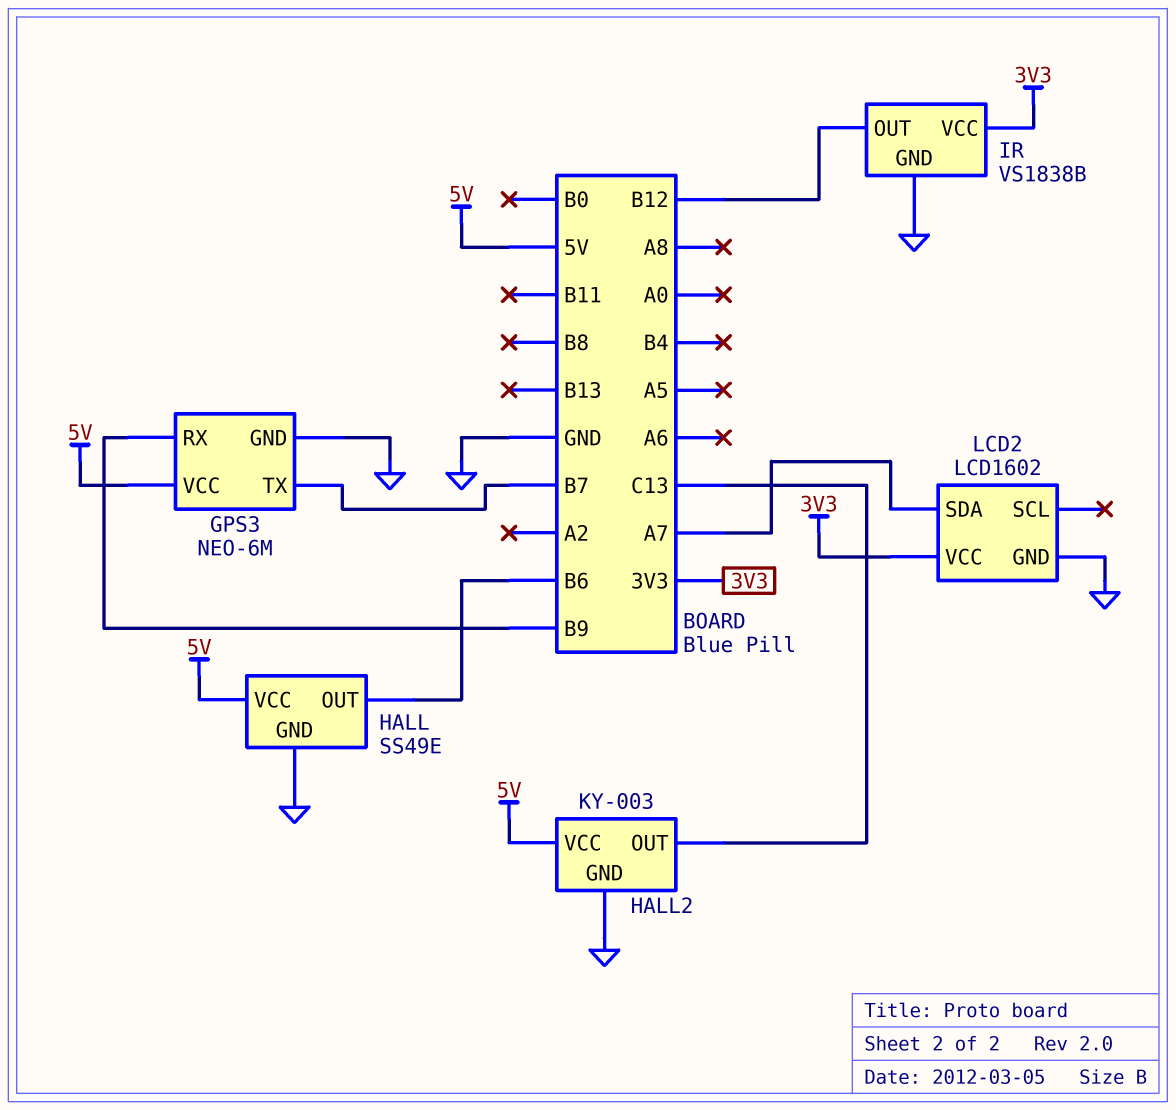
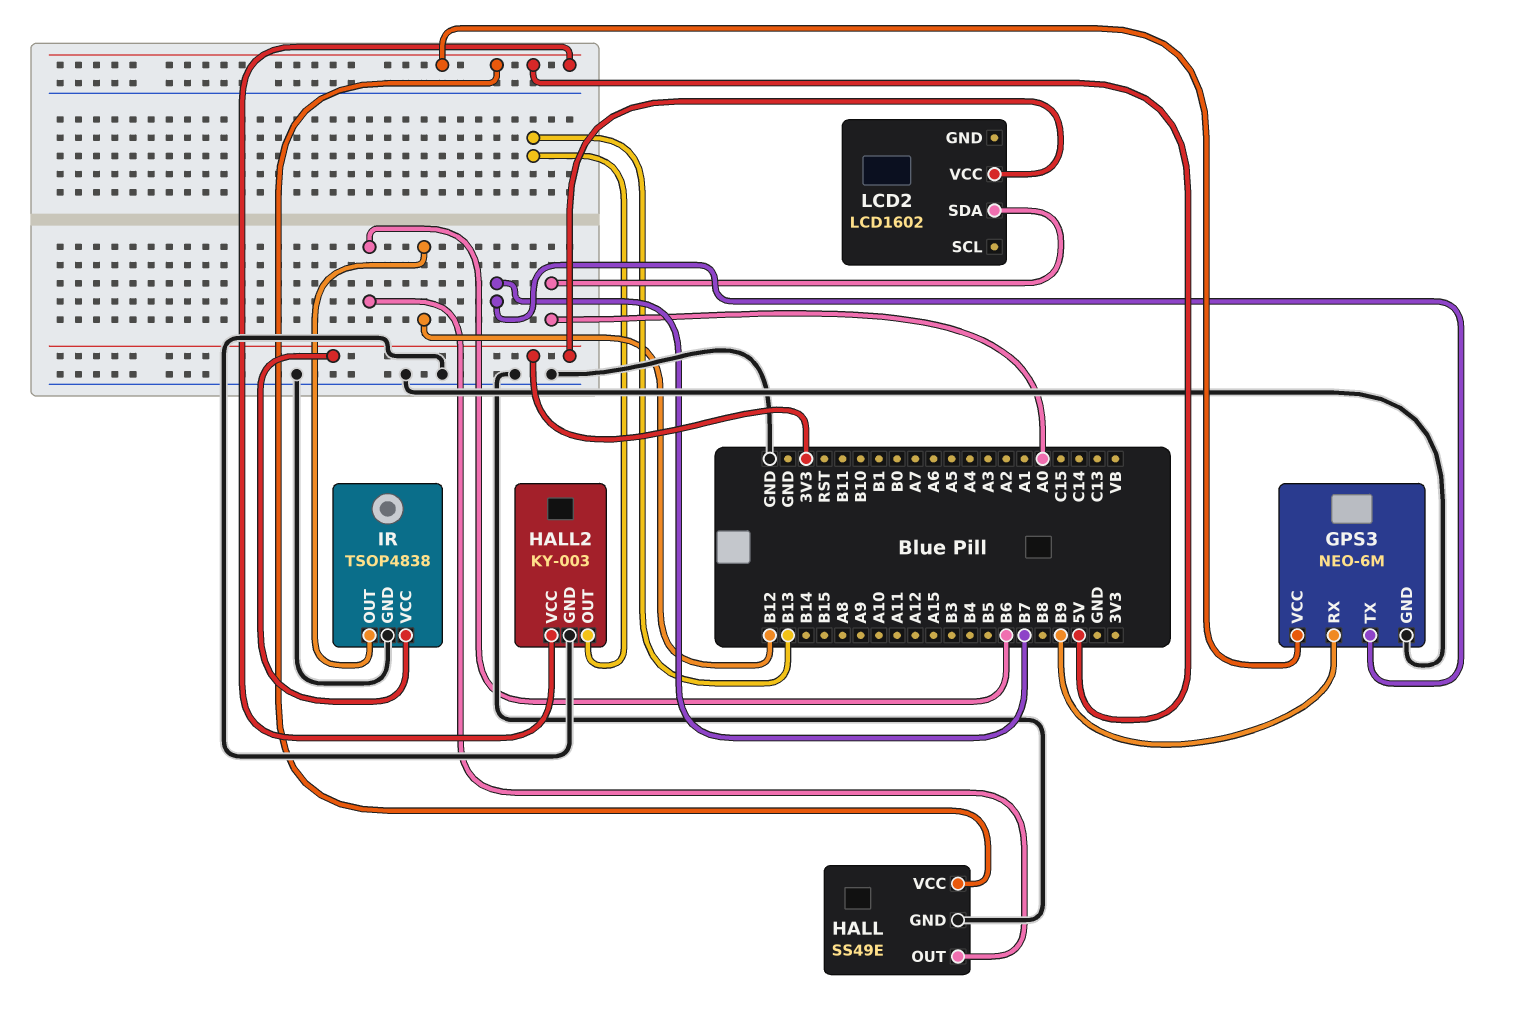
HALL2 pin OUT: C13 -> B13
IR: VS1838B -> TSOP4838
LCD2 pin GND: GND -> none
LCD2 pin SDA: A7 -> A0

